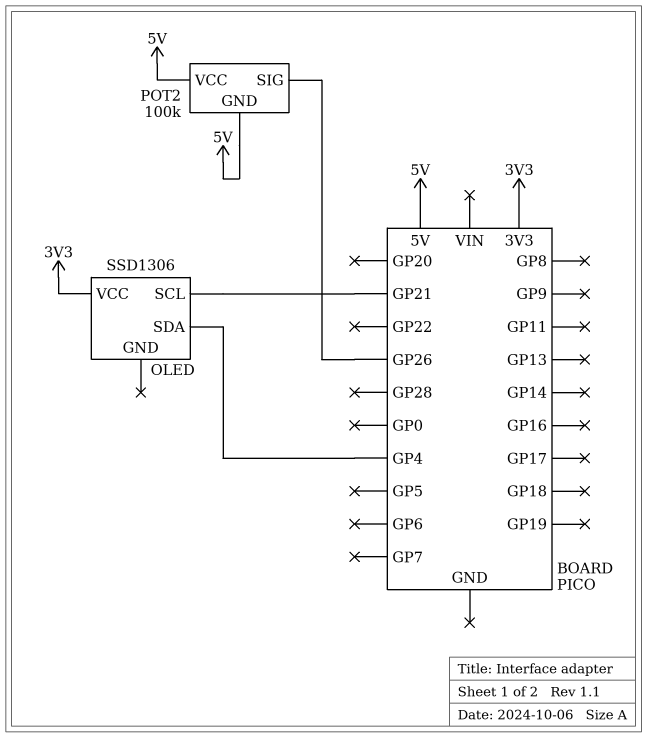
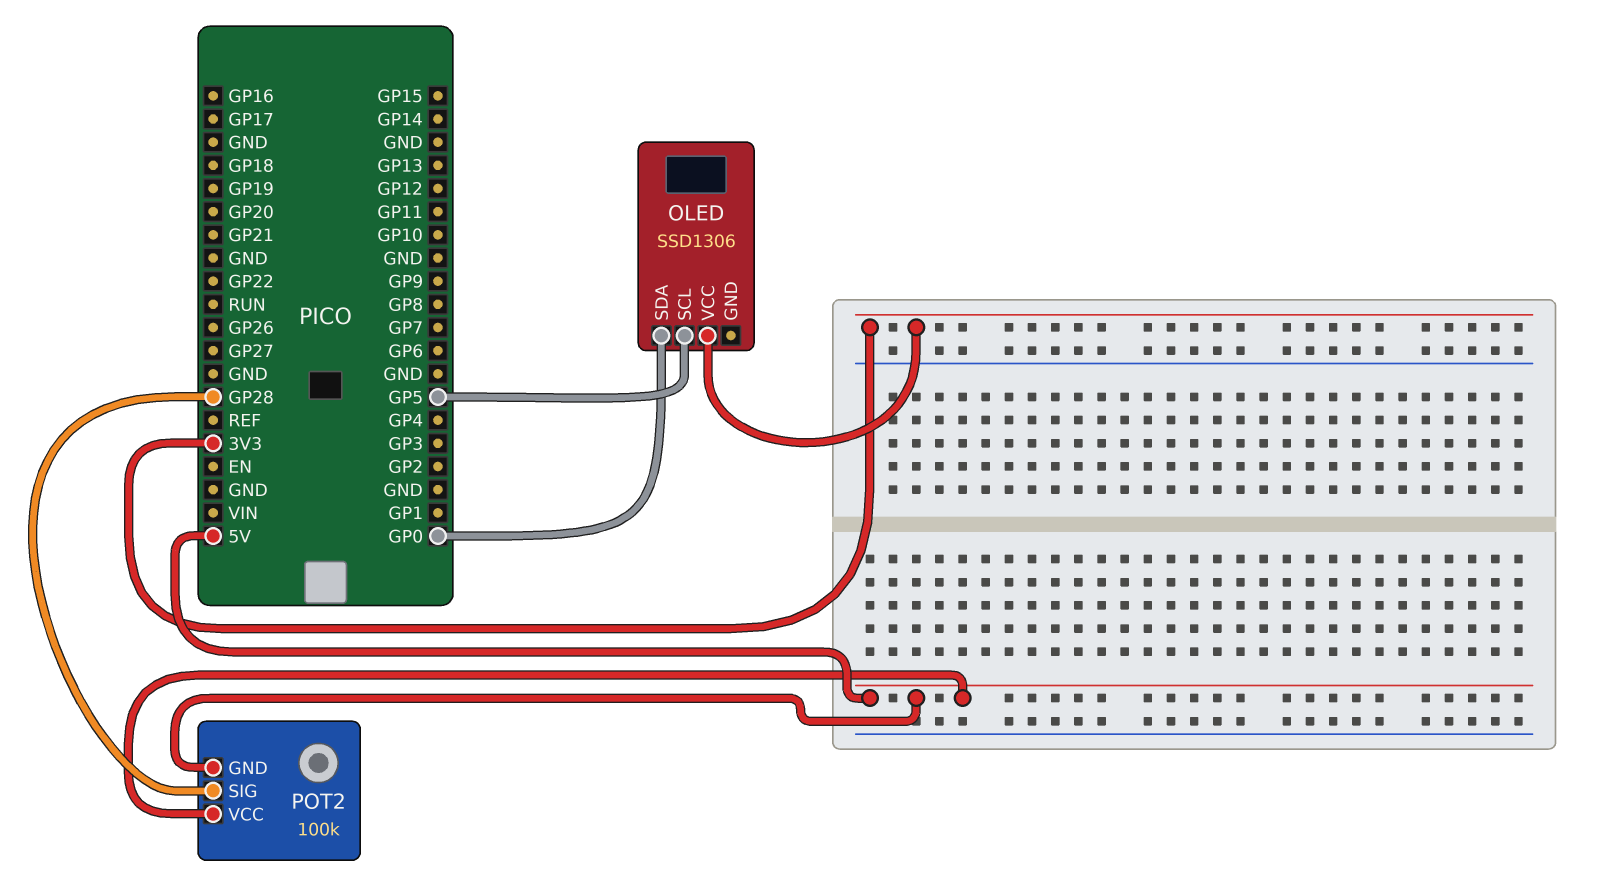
OLED pin SCL: GP21 -> GP5
OLED pin SDA: GP4 -> GP0
POT2 pin SIG: GP26 -> GP28

